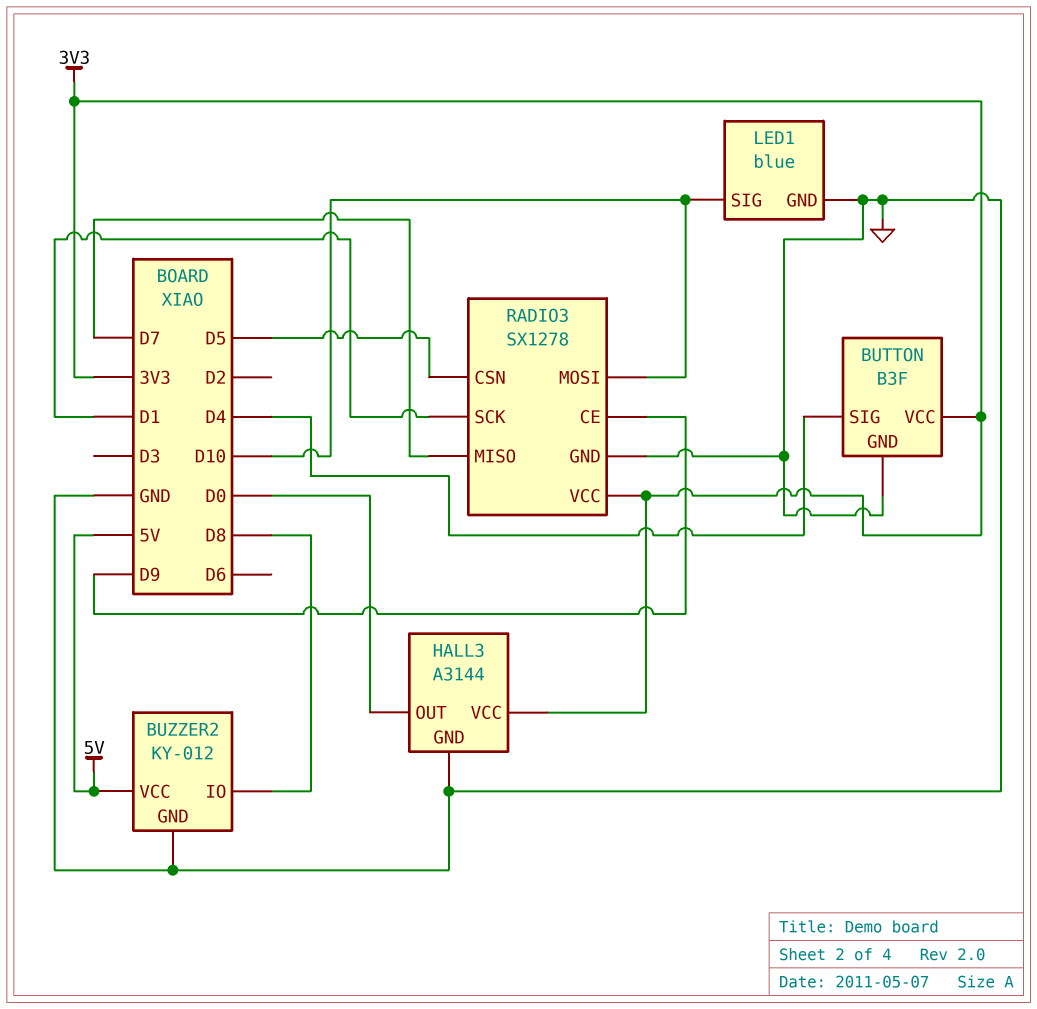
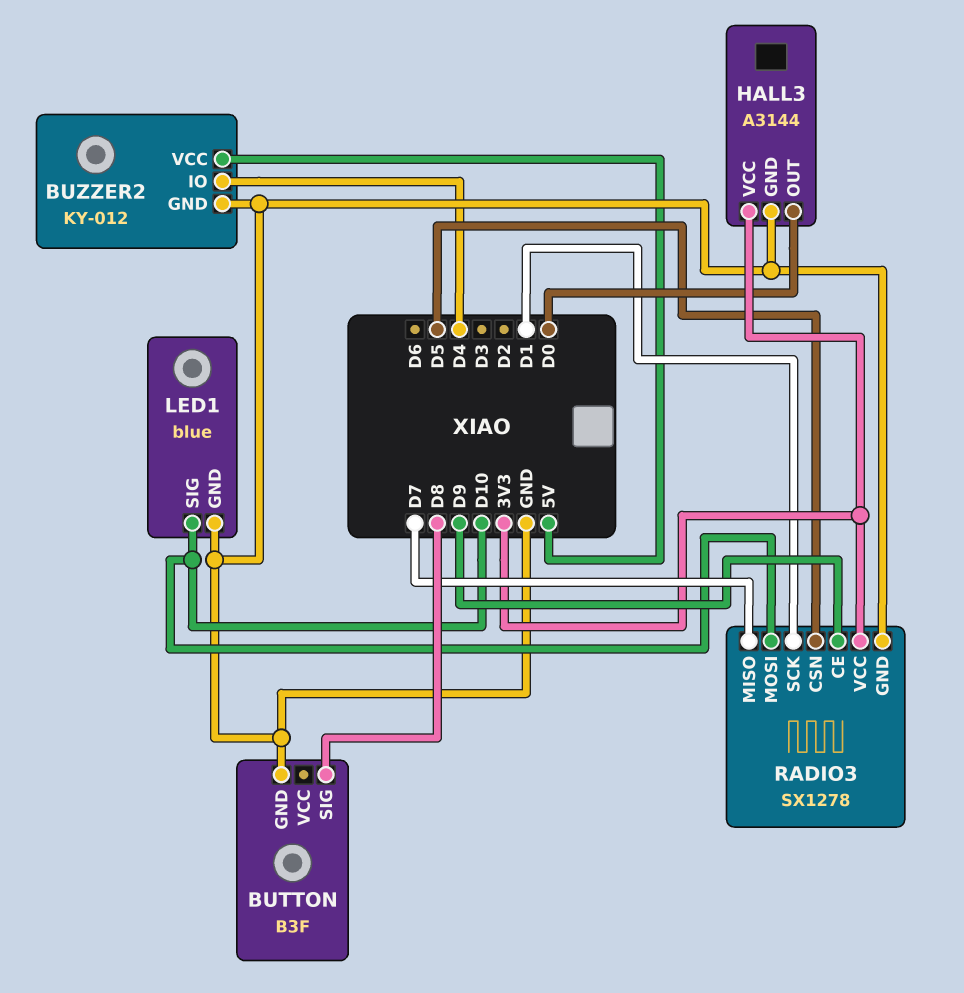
BUTTON pin SIG: D4 -> D8
BUTTON pin VCC: 3V3 -> none
BUZZER2 pin IO: D8 -> D4

